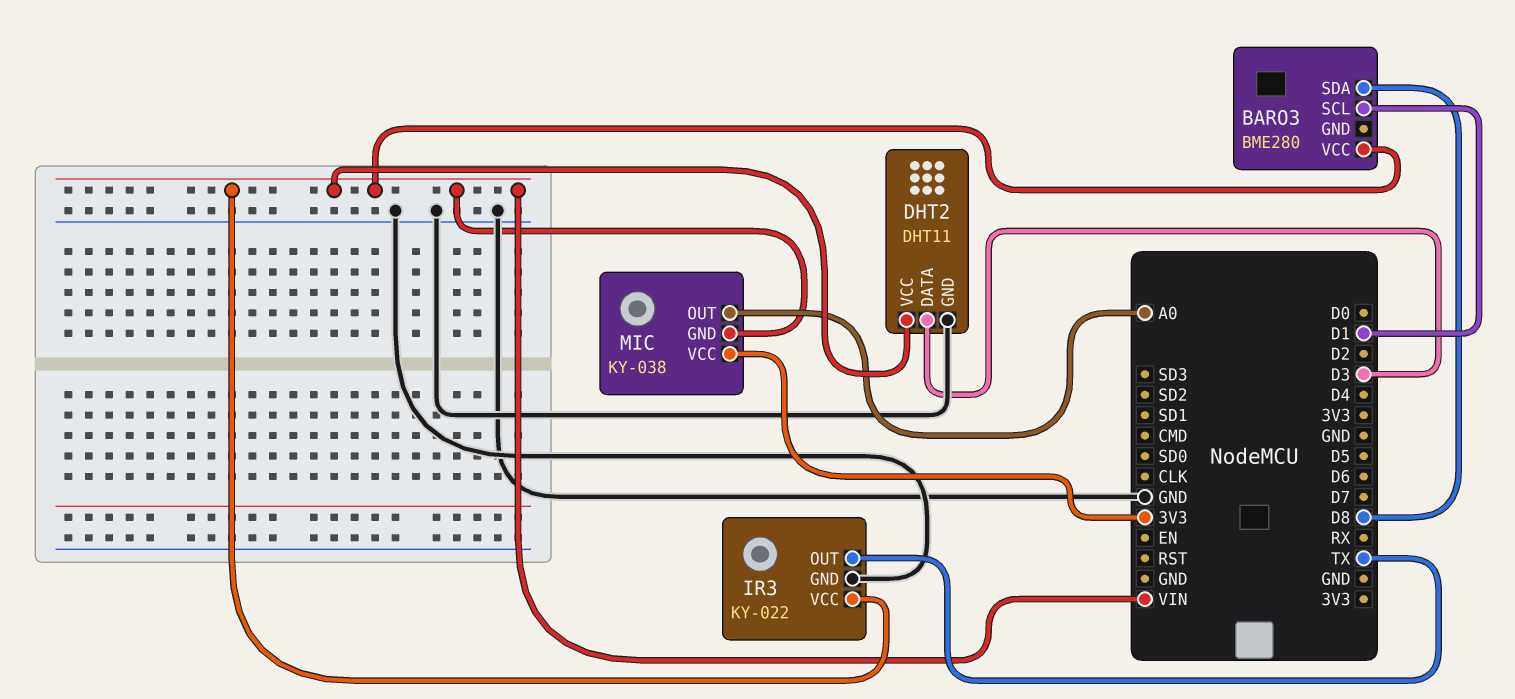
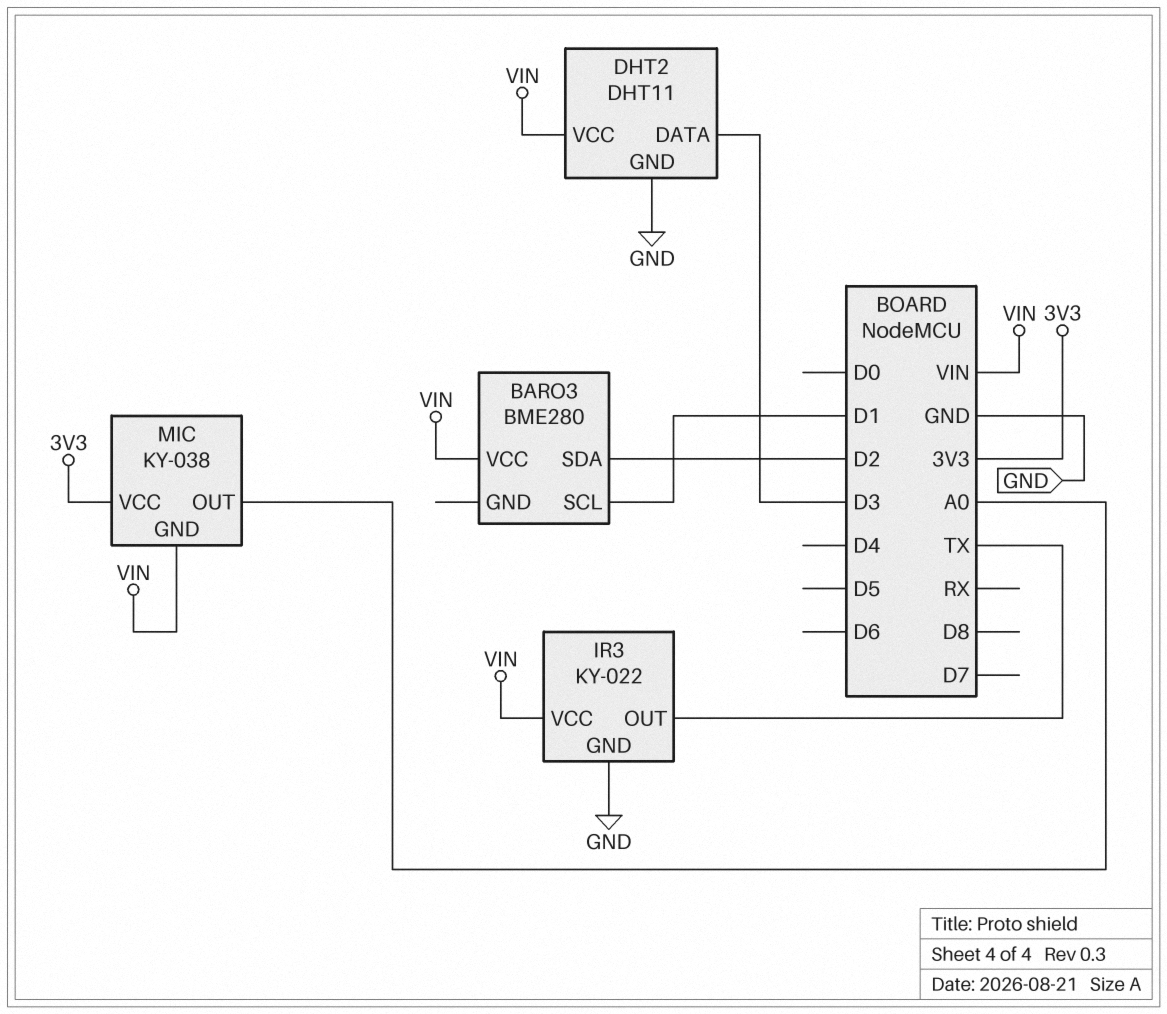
BARO3 pin SDA: D8 -> D2

